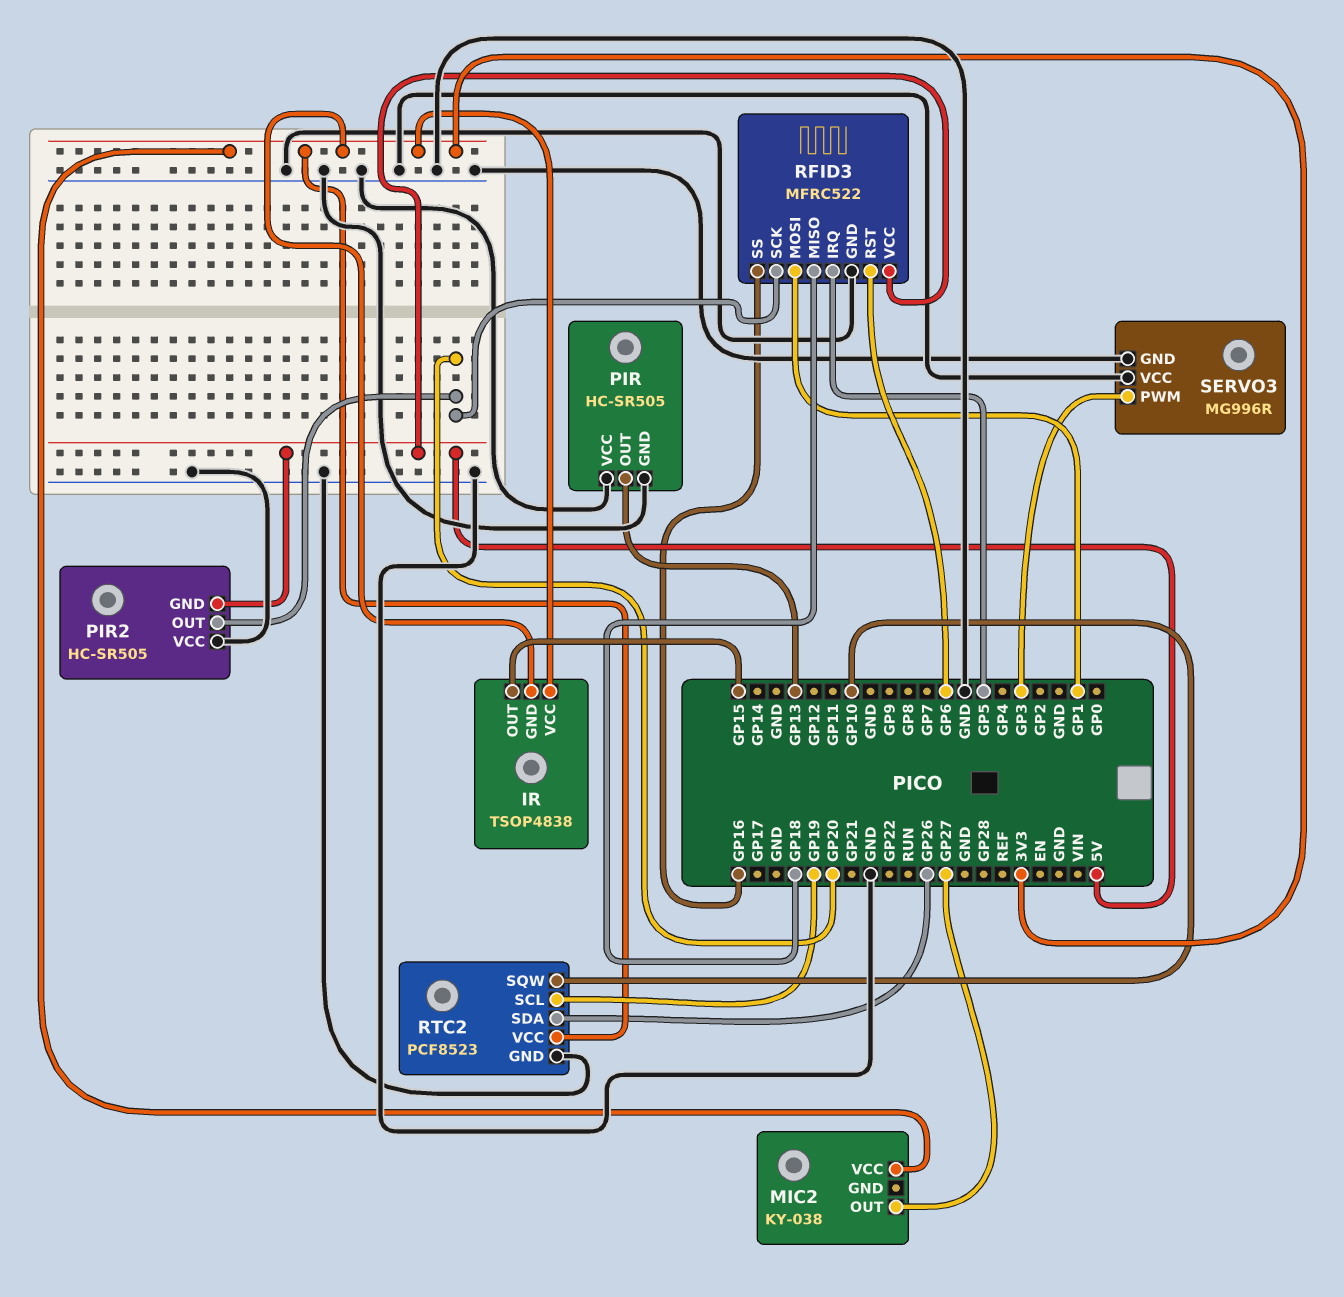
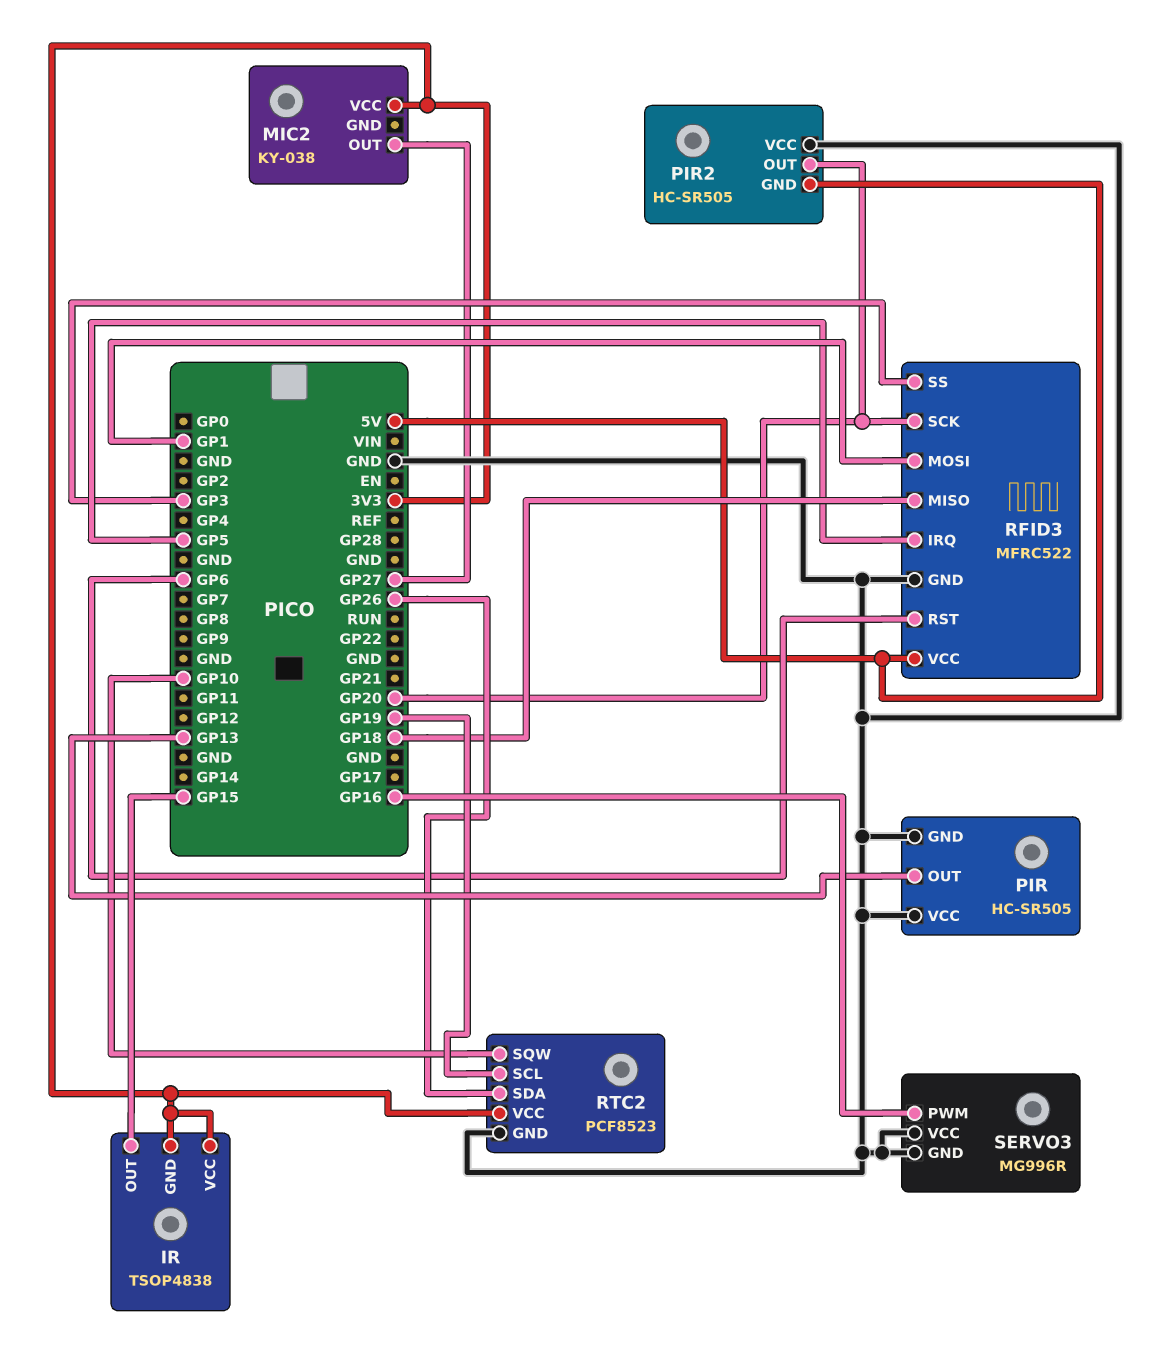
RFID3 pin SS: GP16 -> GP3
SERVO3 pin PWM: GP3 -> GP16

